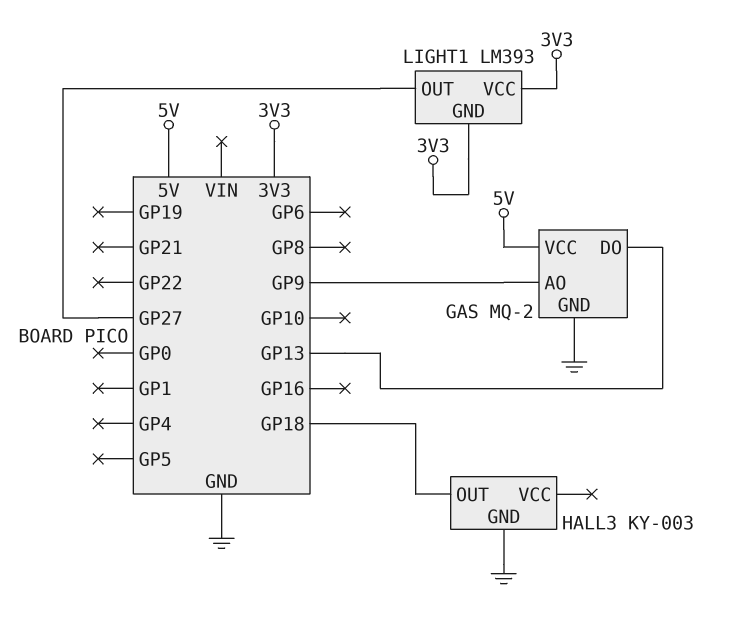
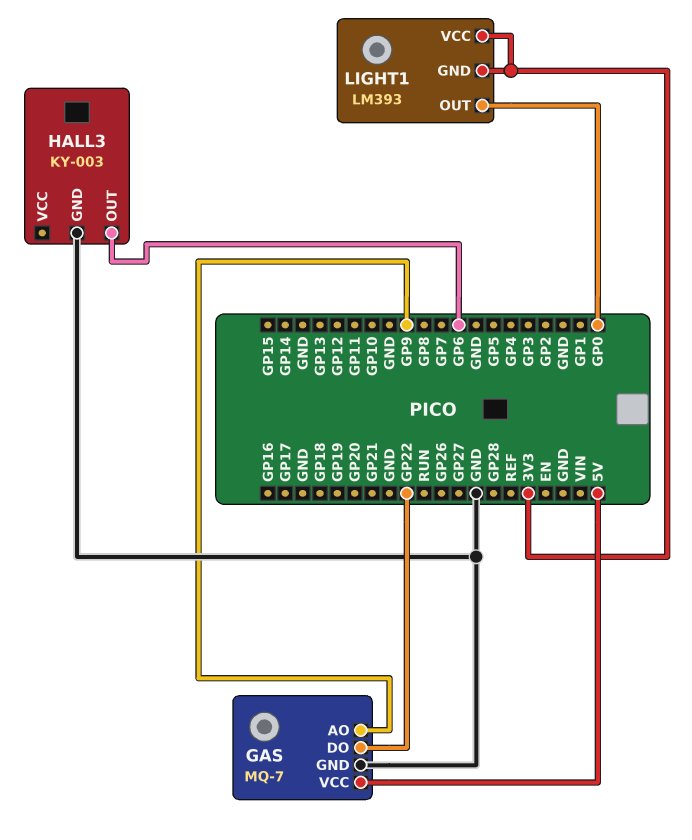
GAS: MQ-2 -> MQ-7
GAS pin DO: GP13 -> GP22
HALL3 pin OUT: GP18 -> GP6
LIGHT1 pin OUT: GP27 -> GP0

